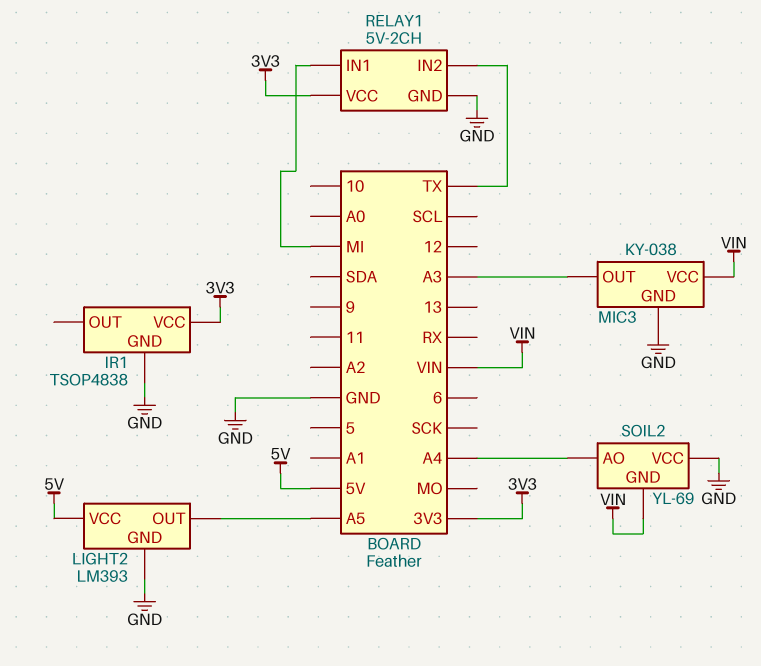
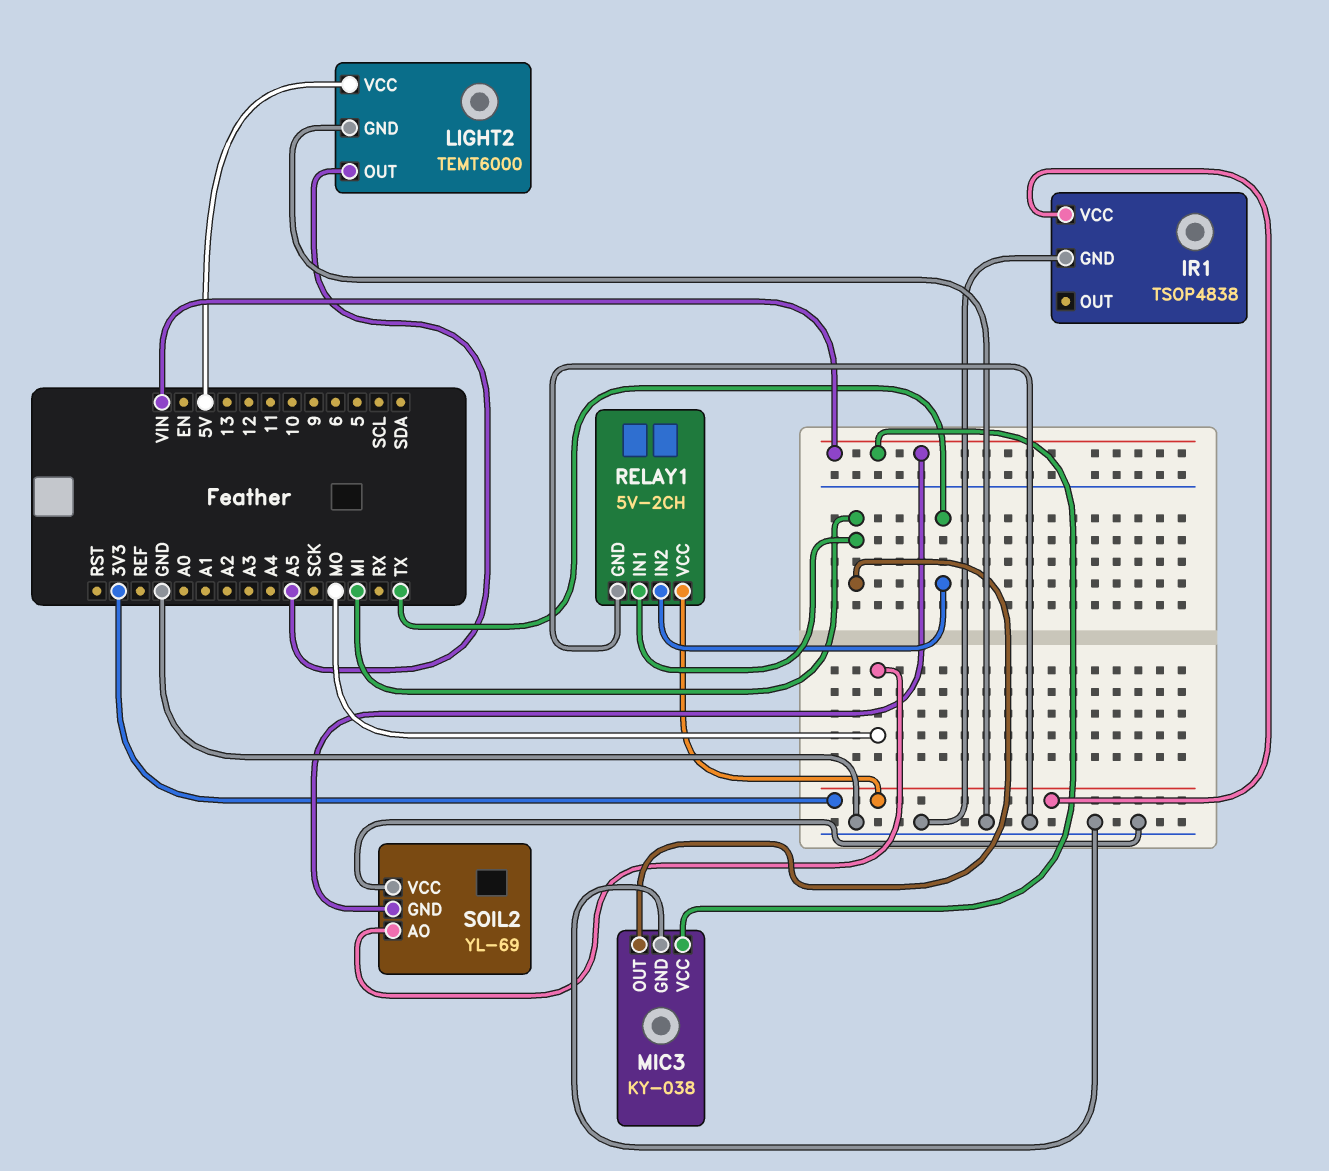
LIGHT2: LM393 -> TEMT6000
MIC3 pin OUT: A3 -> MI
SOIL2 pin AO: A4 -> MO

